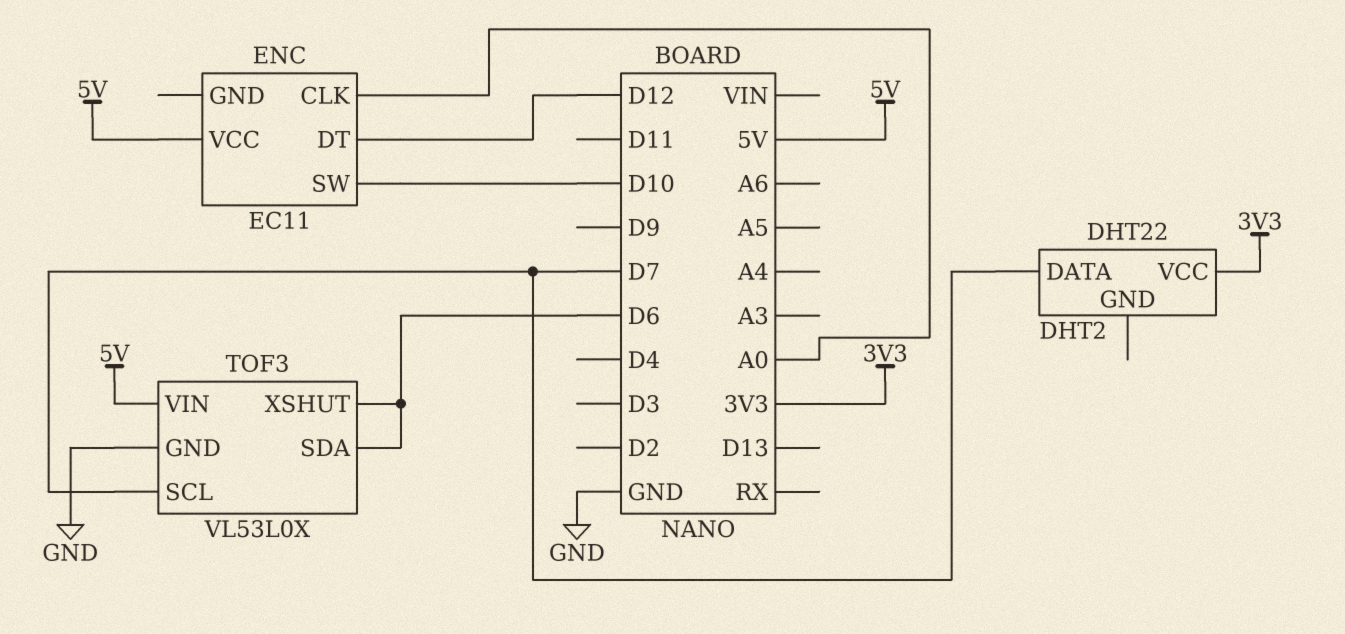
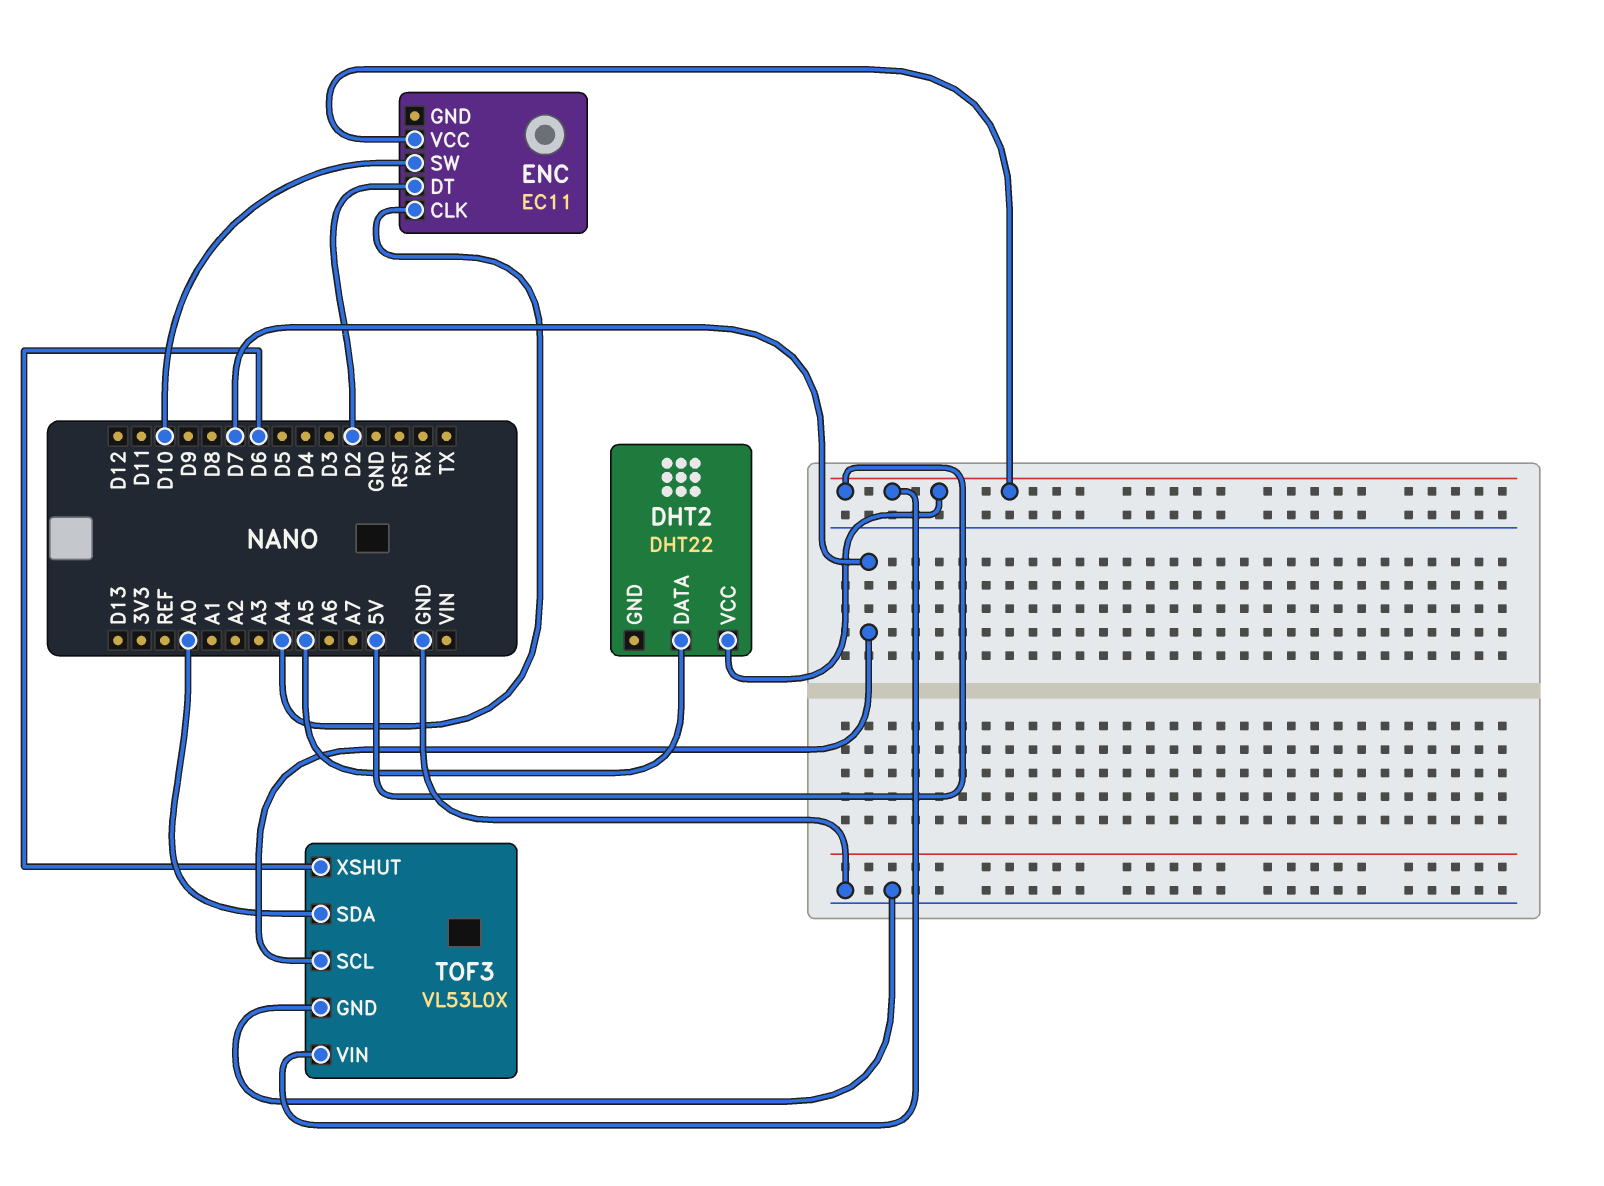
DHT2 pin DATA: D7 -> A5
DHT2 pin VCC: 3V3 -> 5V
ENC pin CLK: A0 -> A4
ENC pin DT: D12 -> D2
TOF3 pin SDA: D6 -> A0

